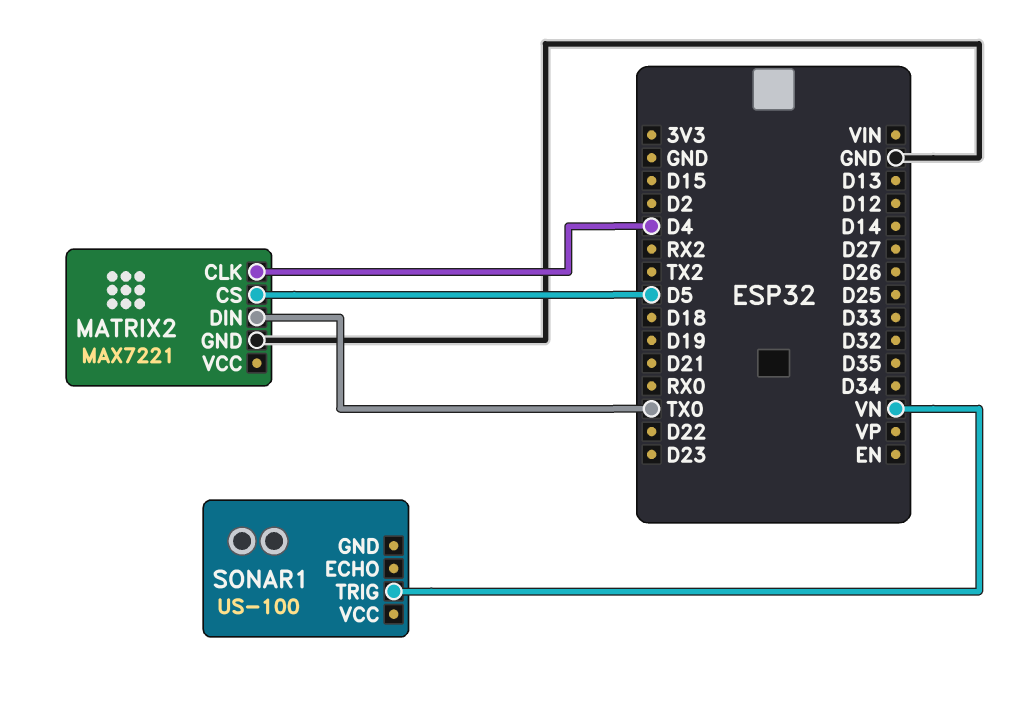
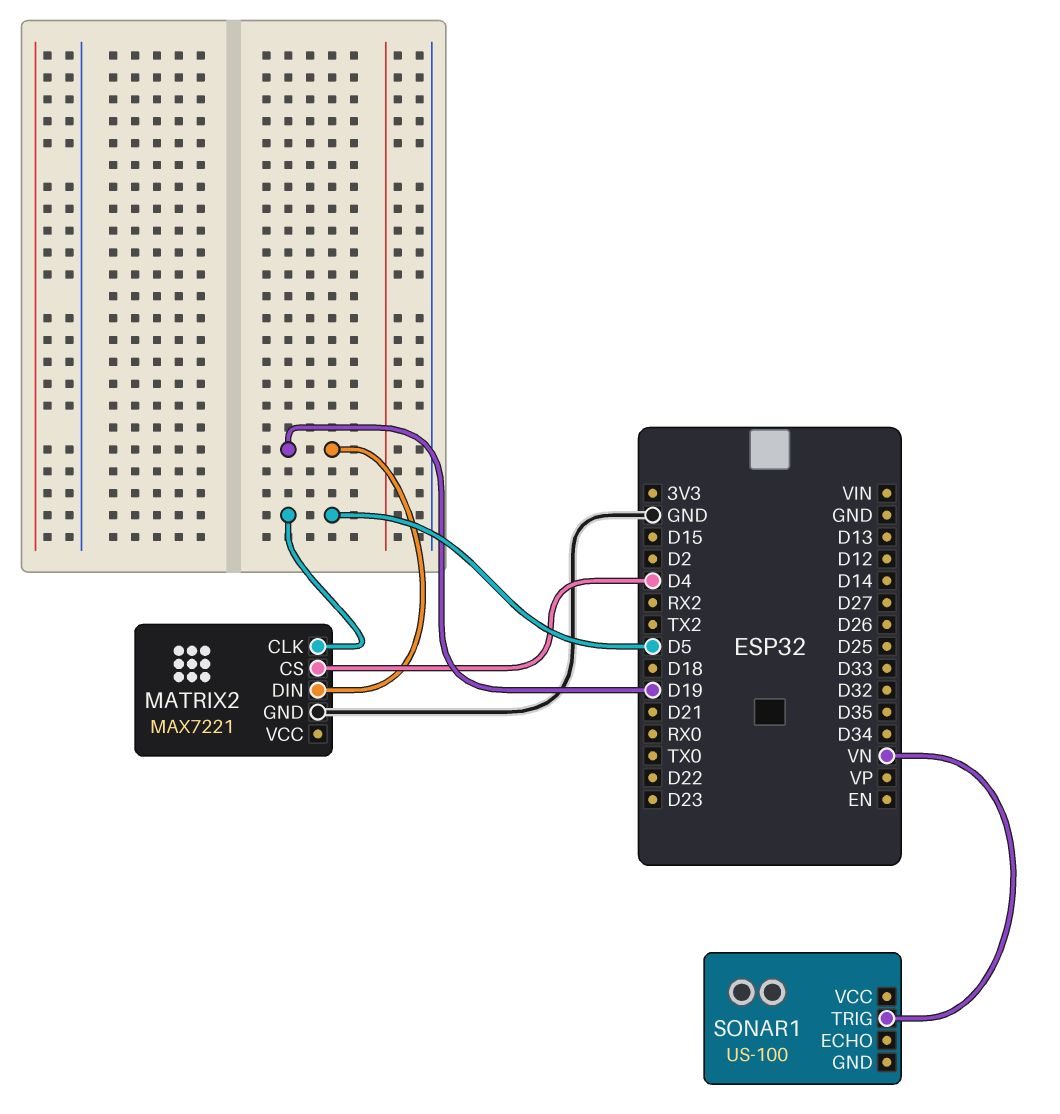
MATRIX2 pin CLK: D4 -> D5
MATRIX2 pin CS: D5 -> D4
MATRIX2 pin DIN: TX0 -> D19

